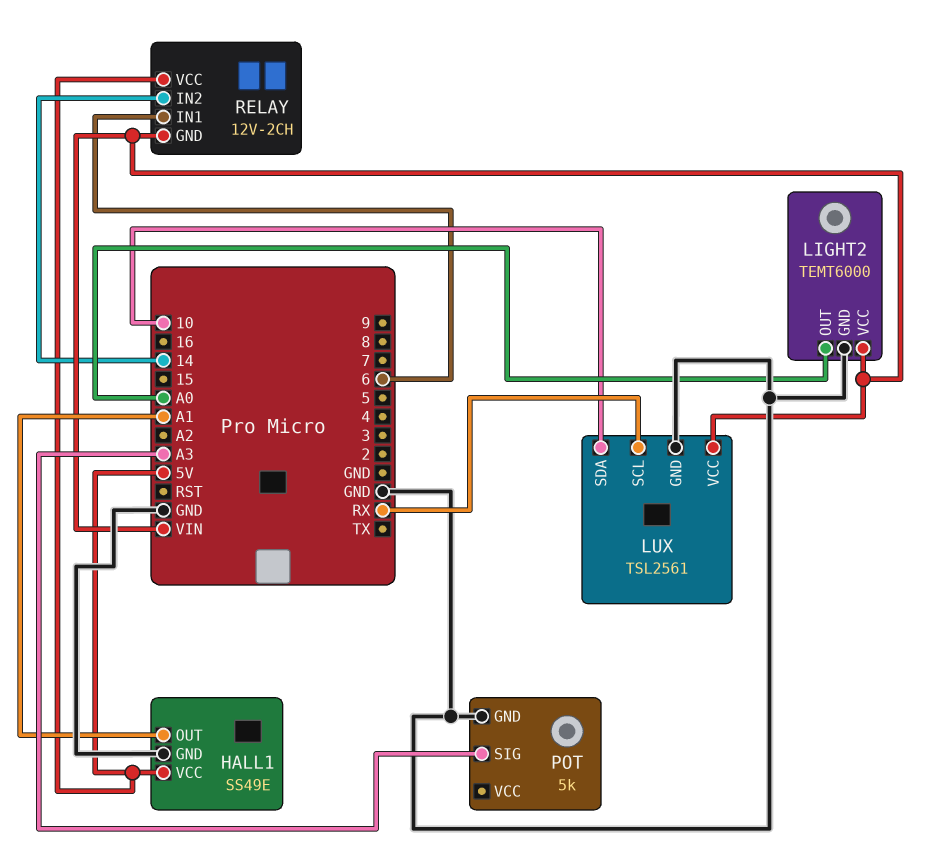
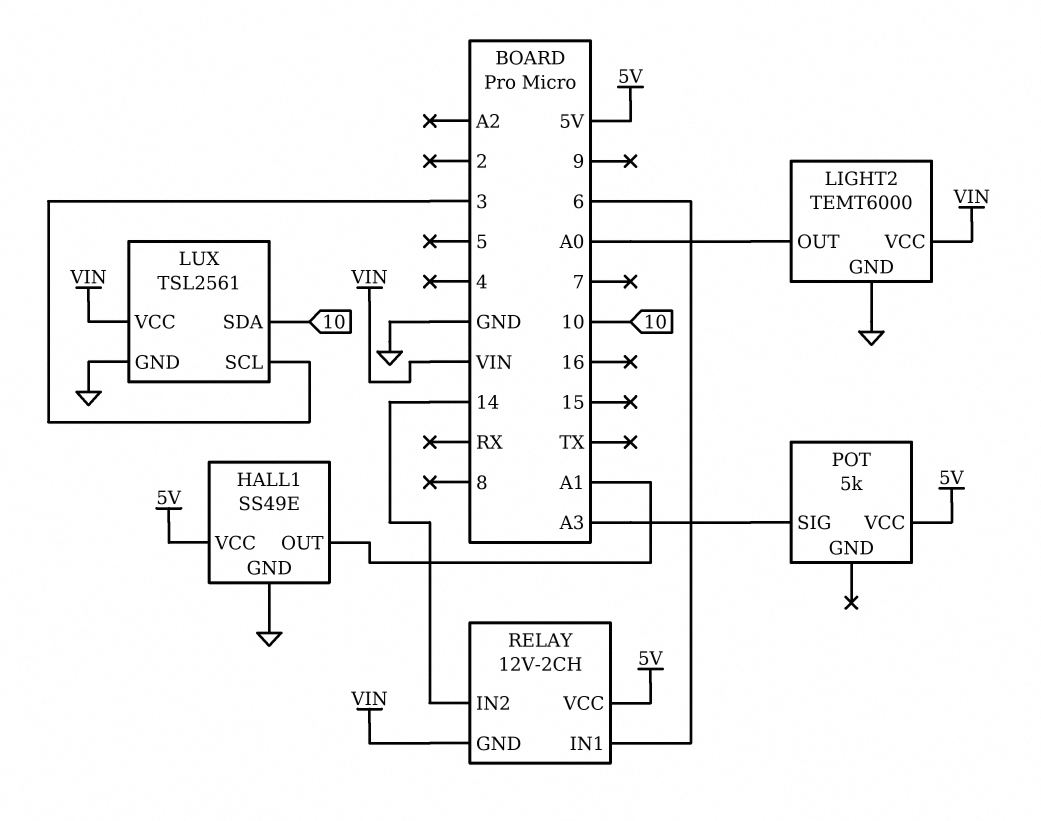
LUX pin SCL: RX -> 3
POT pin GND: GND -> none
POT pin VCC: none -> 5V

